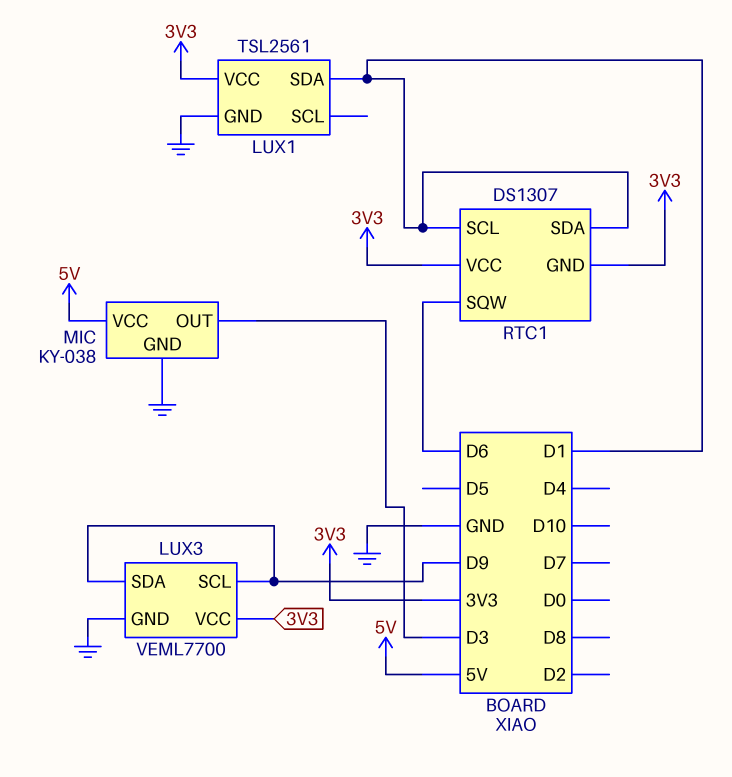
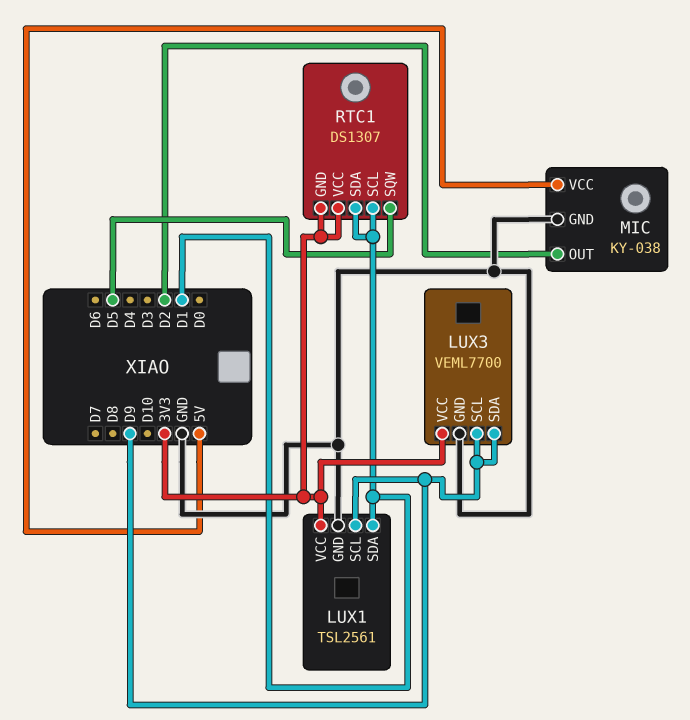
LUX1 pin SCL: none -> D9
MIC pin OUT: D3 -> D2
RTC1 pin SQW: D6 -> D5

